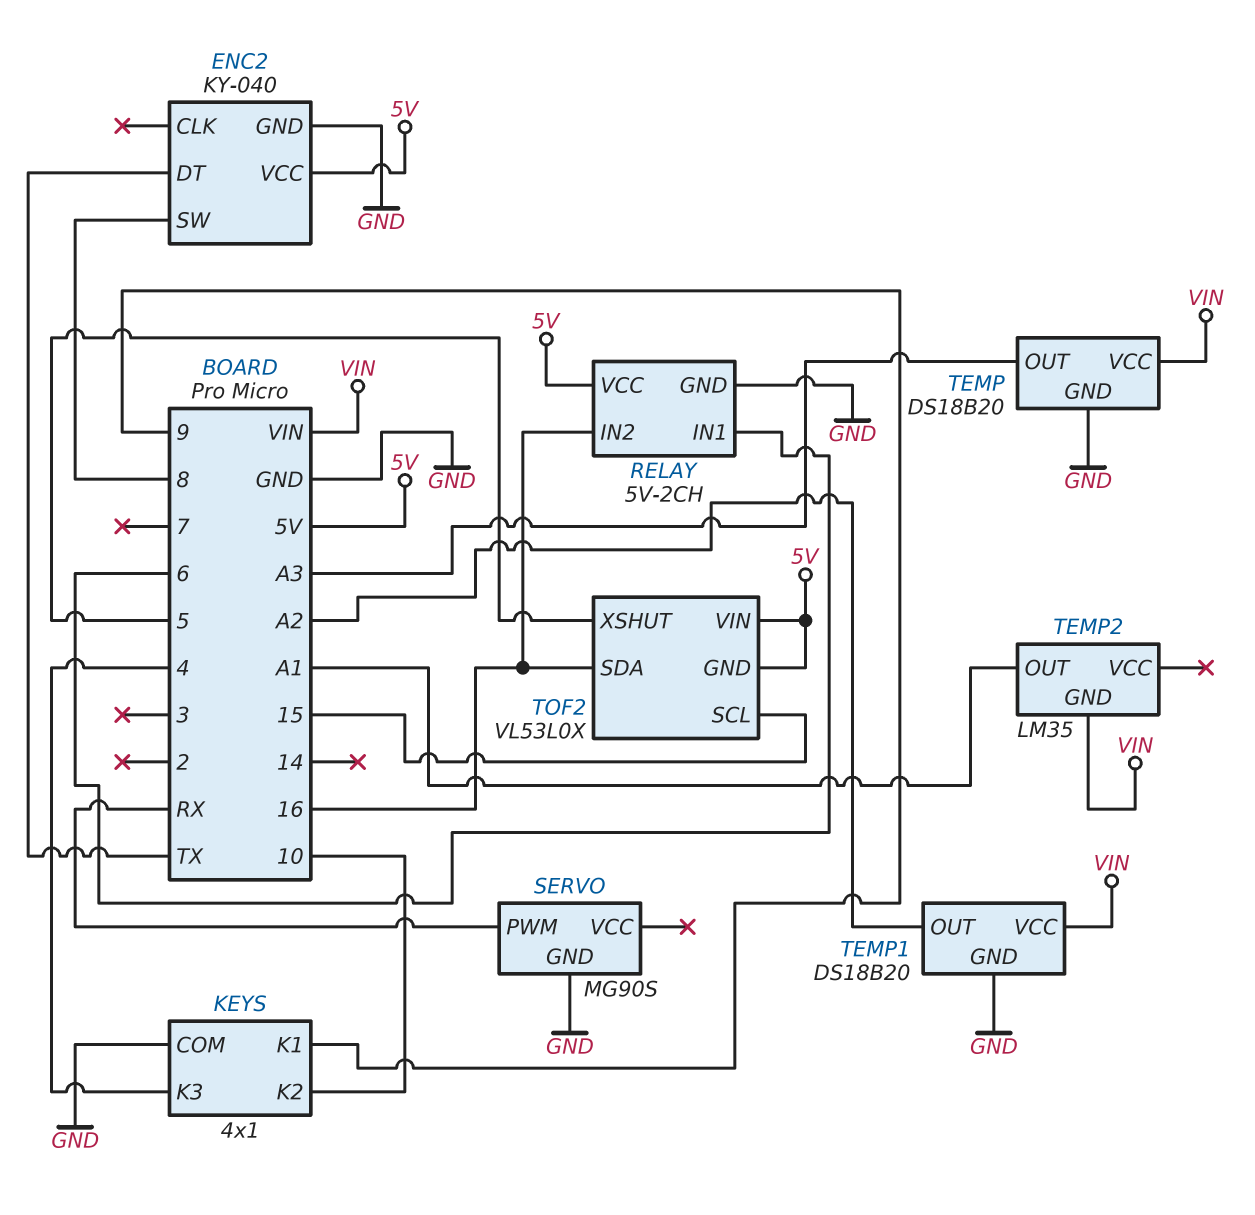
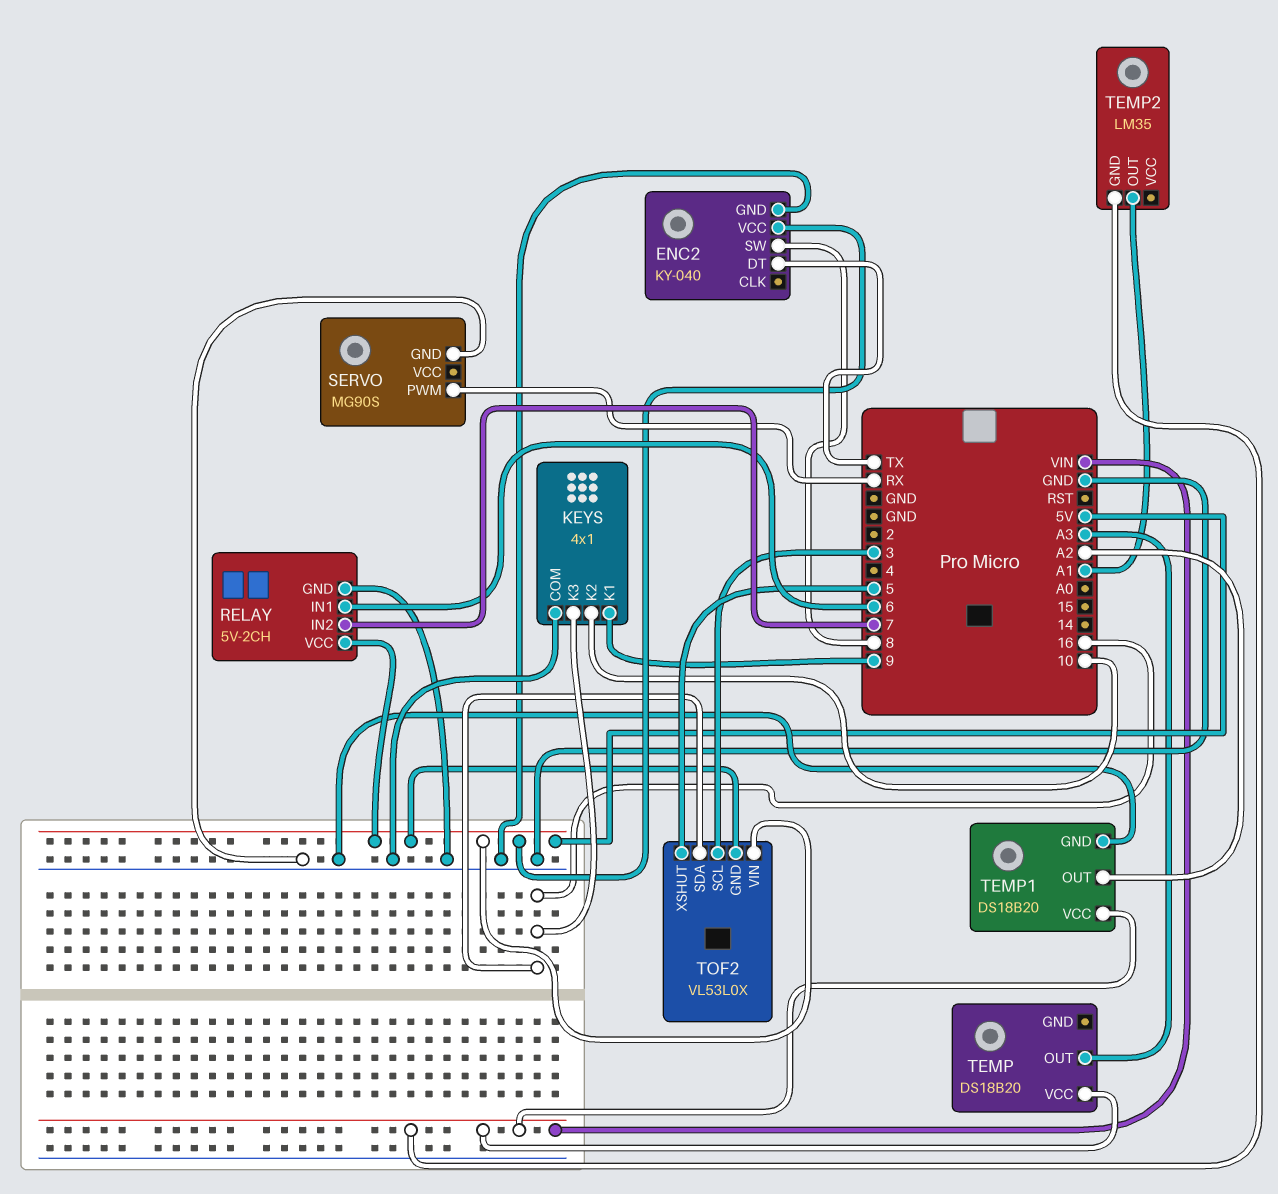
KEYS pin K3: 4 -> 16
RELAY pin IN2: 16 -> 7
TEMP pin GND: GND -> none
TOF2 pin SCL: 15 -> 3

